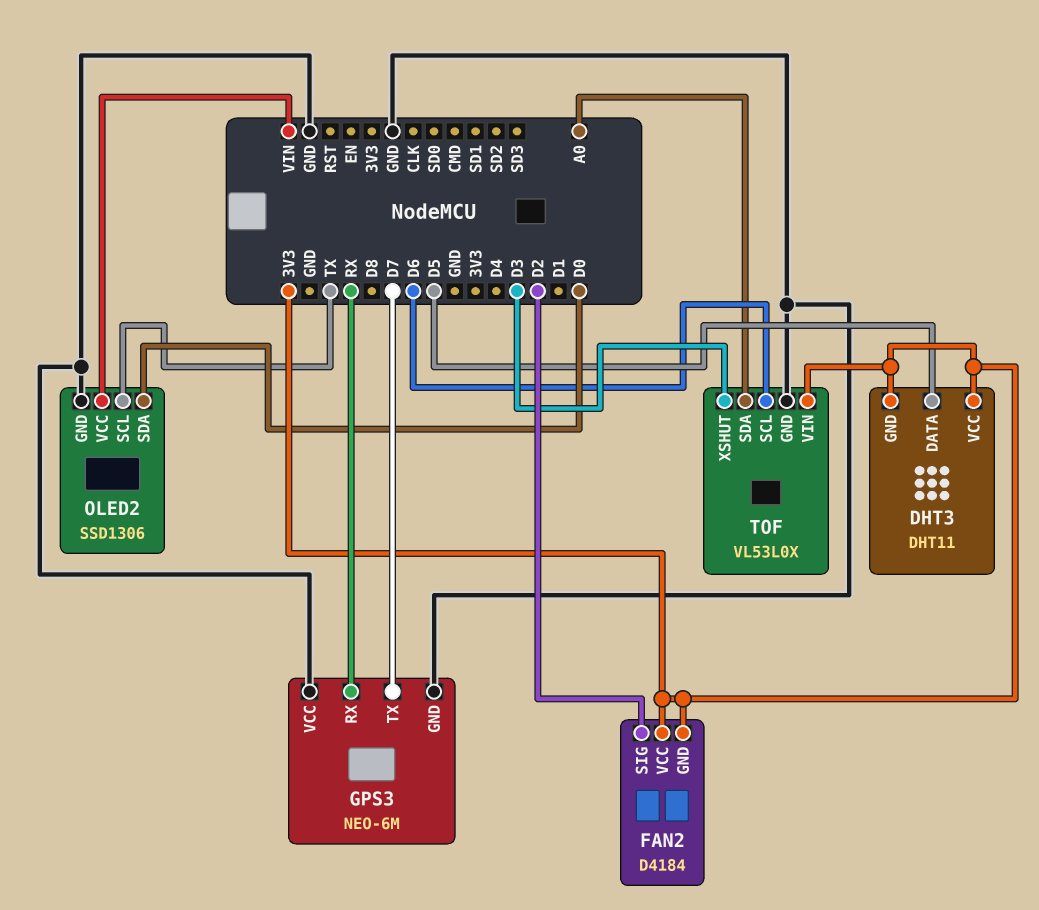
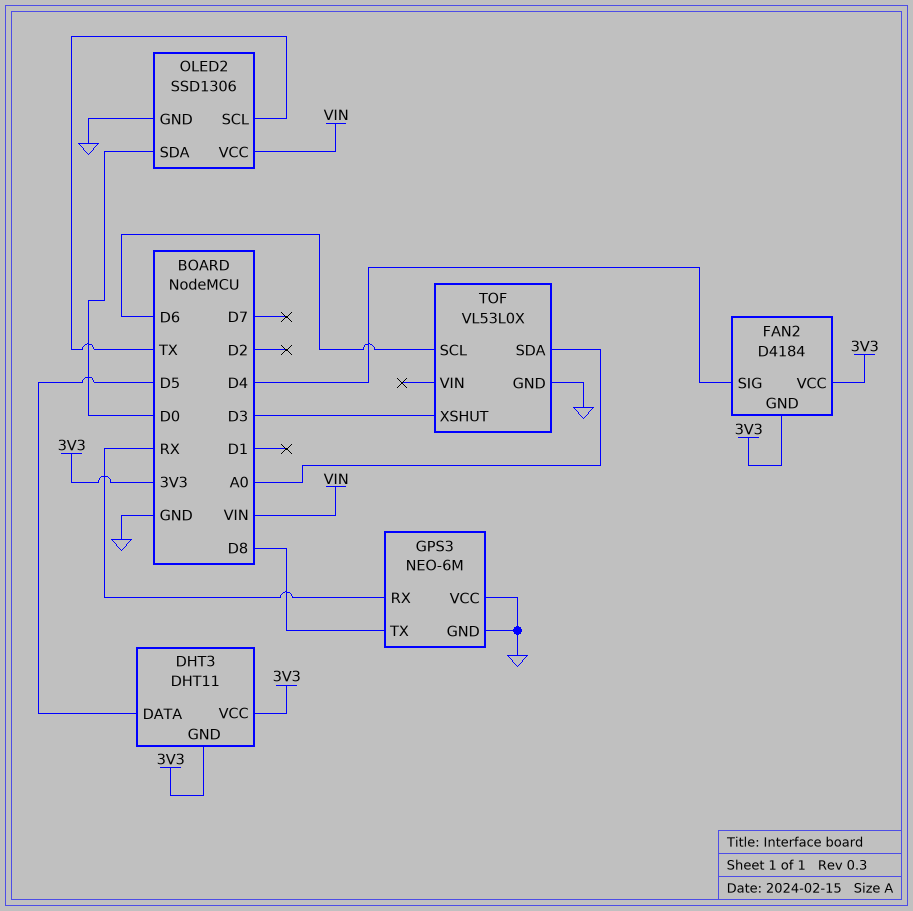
FAN2 pin SIG: D2 -> D4
GPS3 pin TX: D7 -> D8
TOF pin VIN: 3V3 -> none

